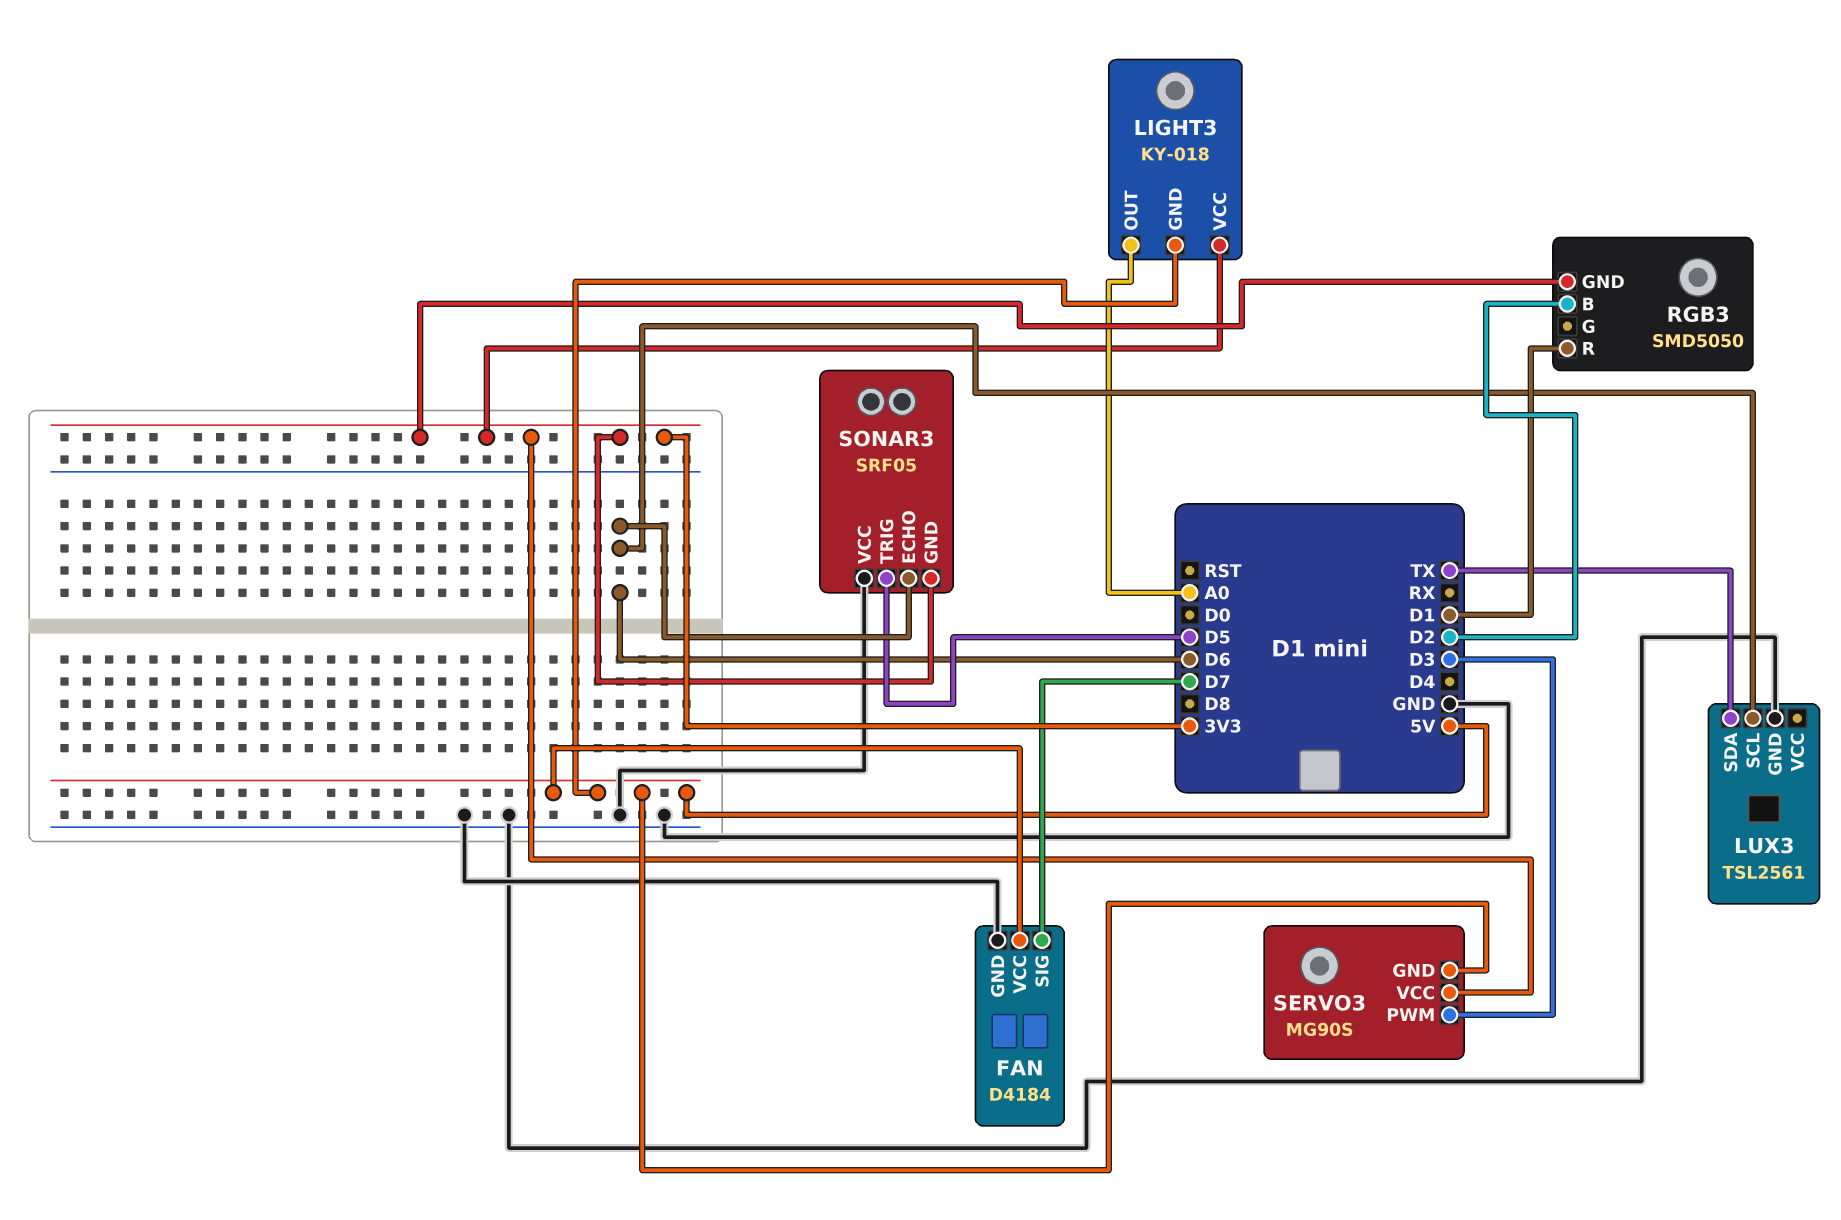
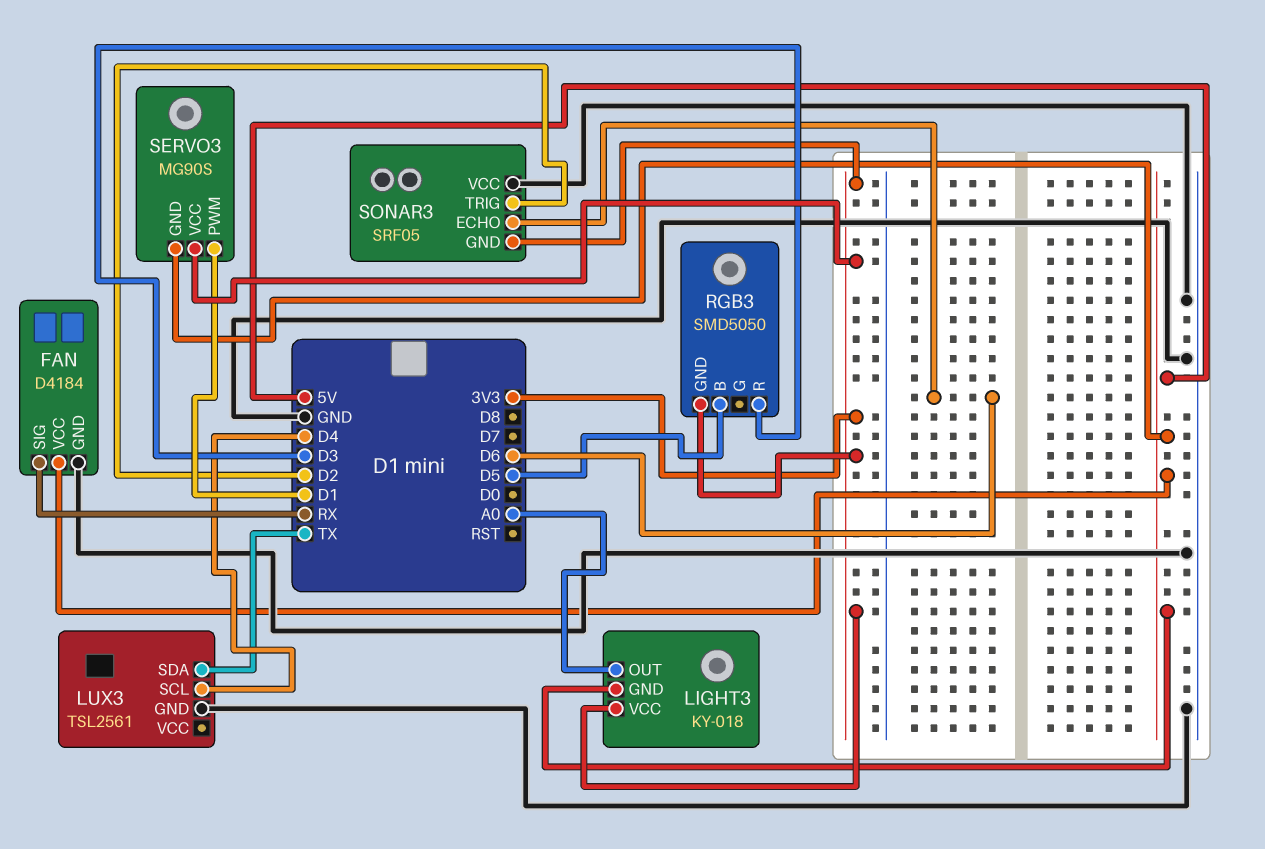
FAN pin SIG: D7 -> RX
LUX3 pin SCL: D6 -> D4
RGB3 pin B: D2 -> D5
RGB3 pin R: D1 -> D3
SERVO3 pin PWM: D3 -> D1
SONAR3 pin TRIG: D5 -> D2

